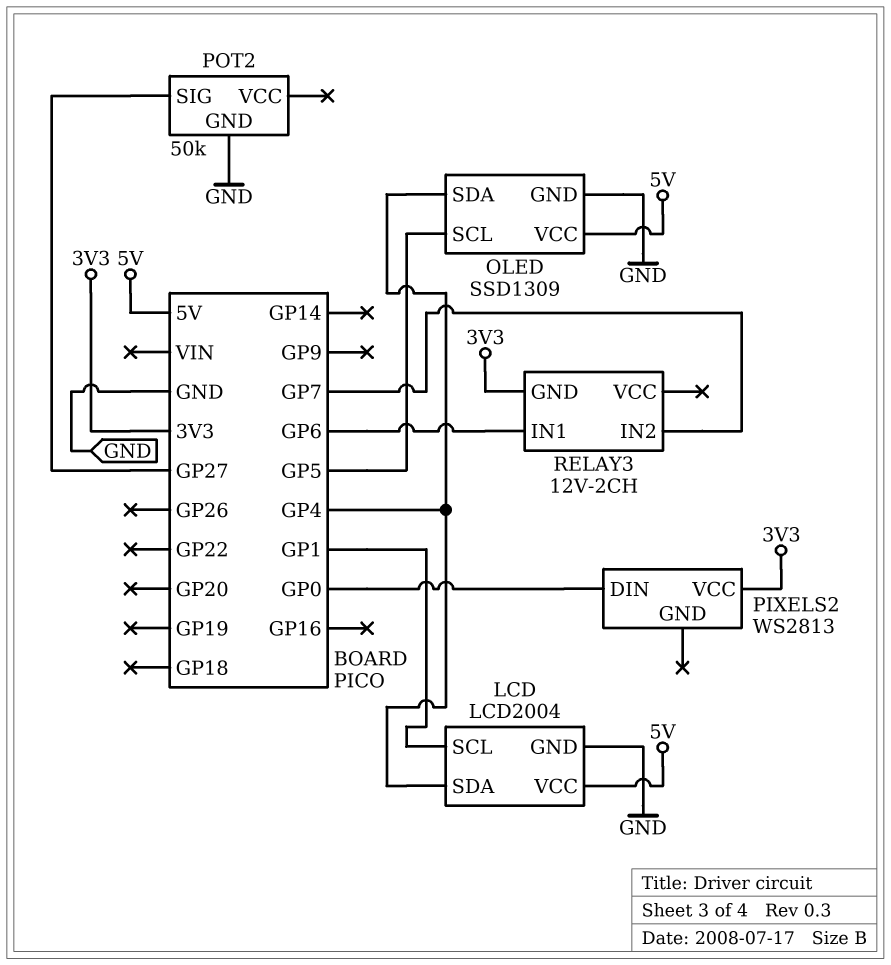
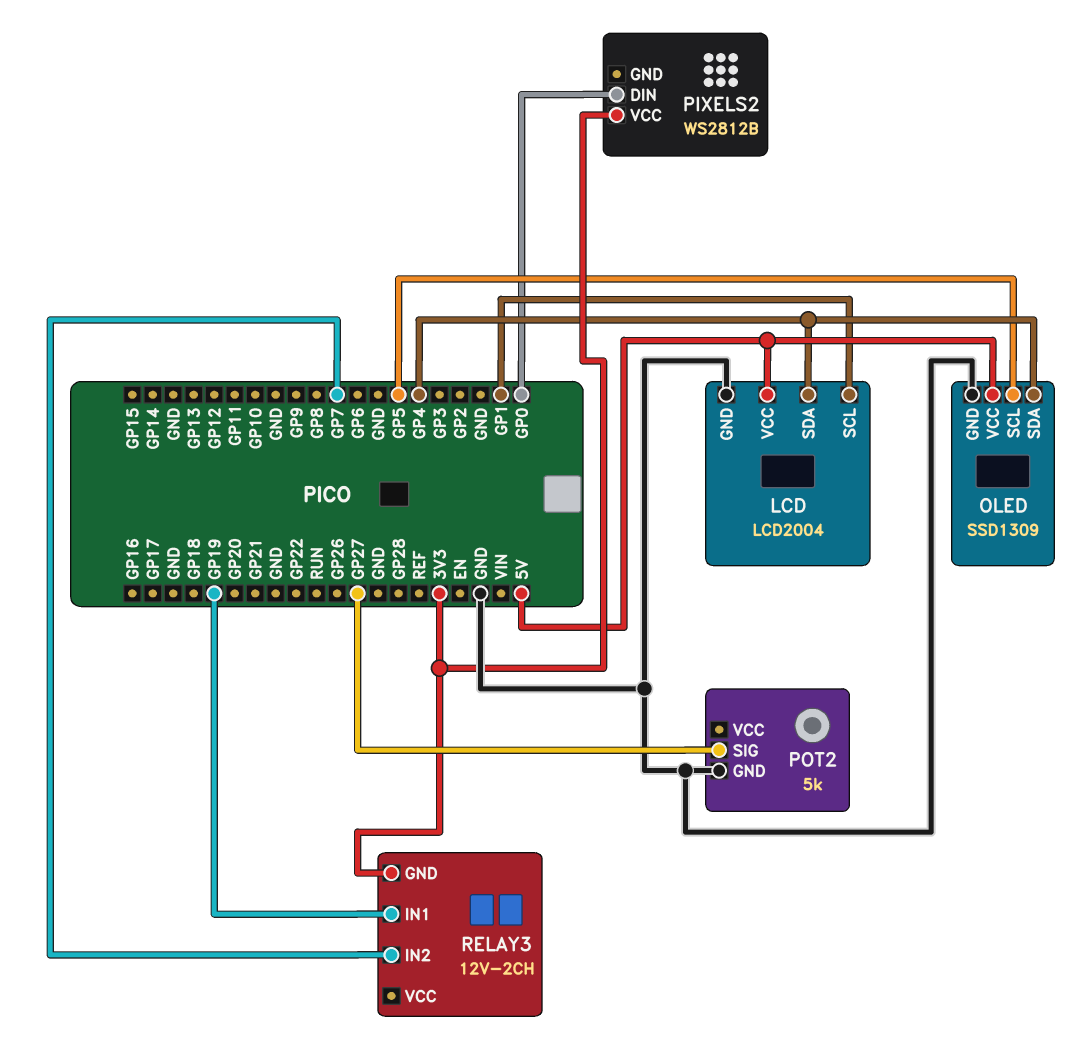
PIXELS2: WS2813 -> WS2812B
POT2: 50k -> 5k
RELAY3 pin IN1: GP6 -> GP19

